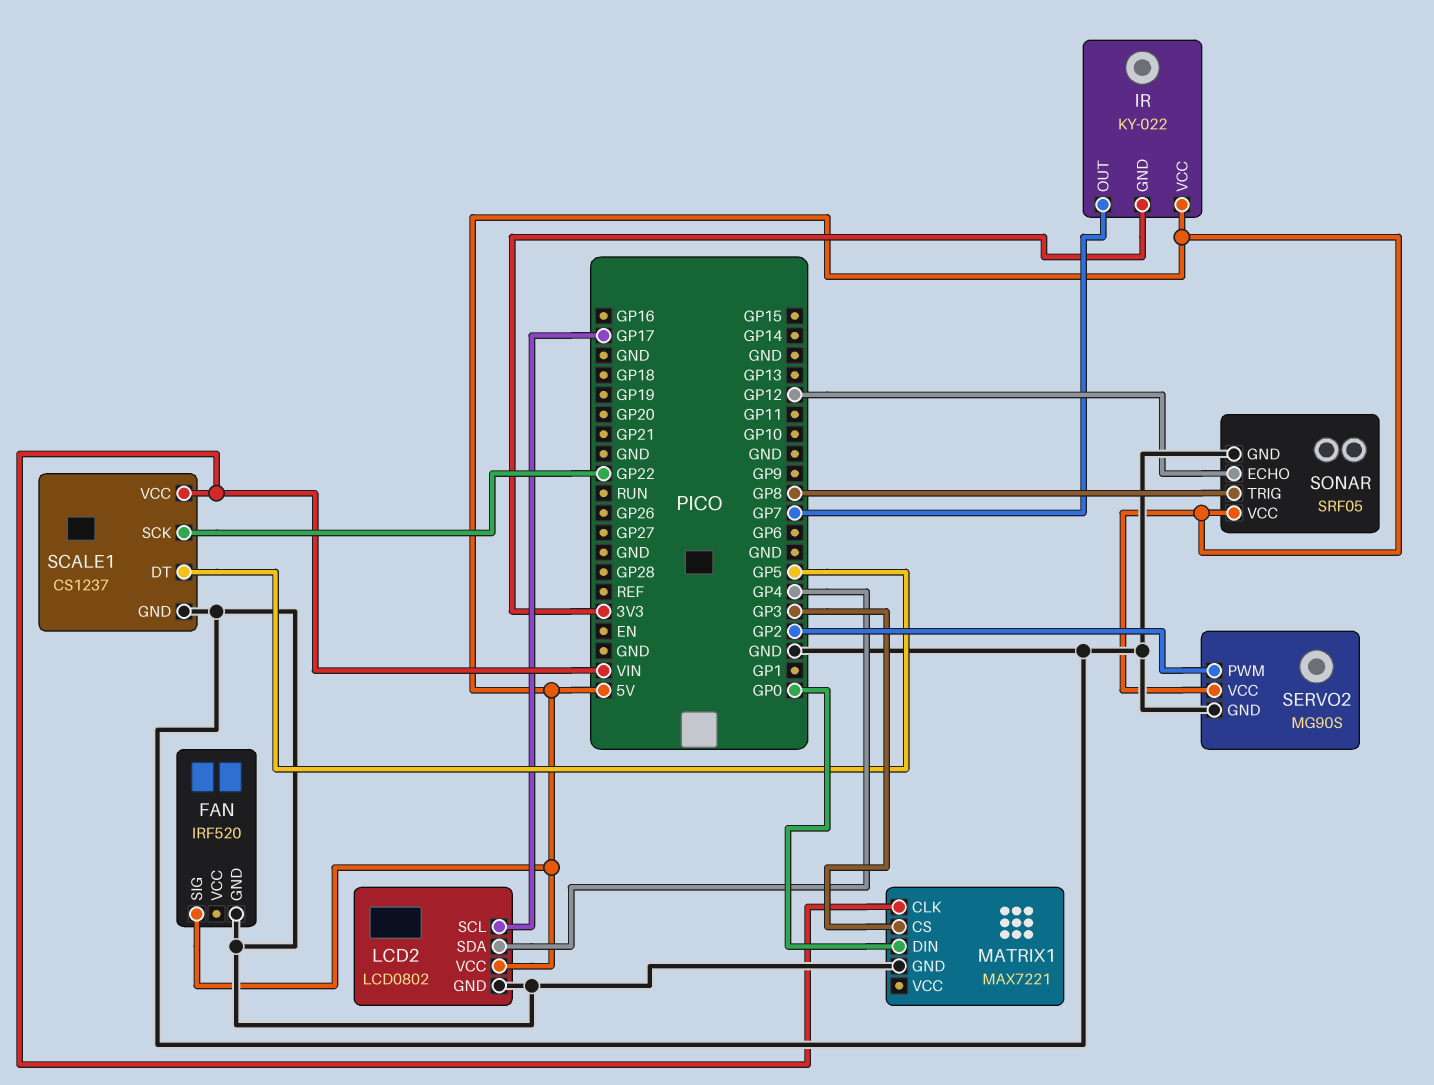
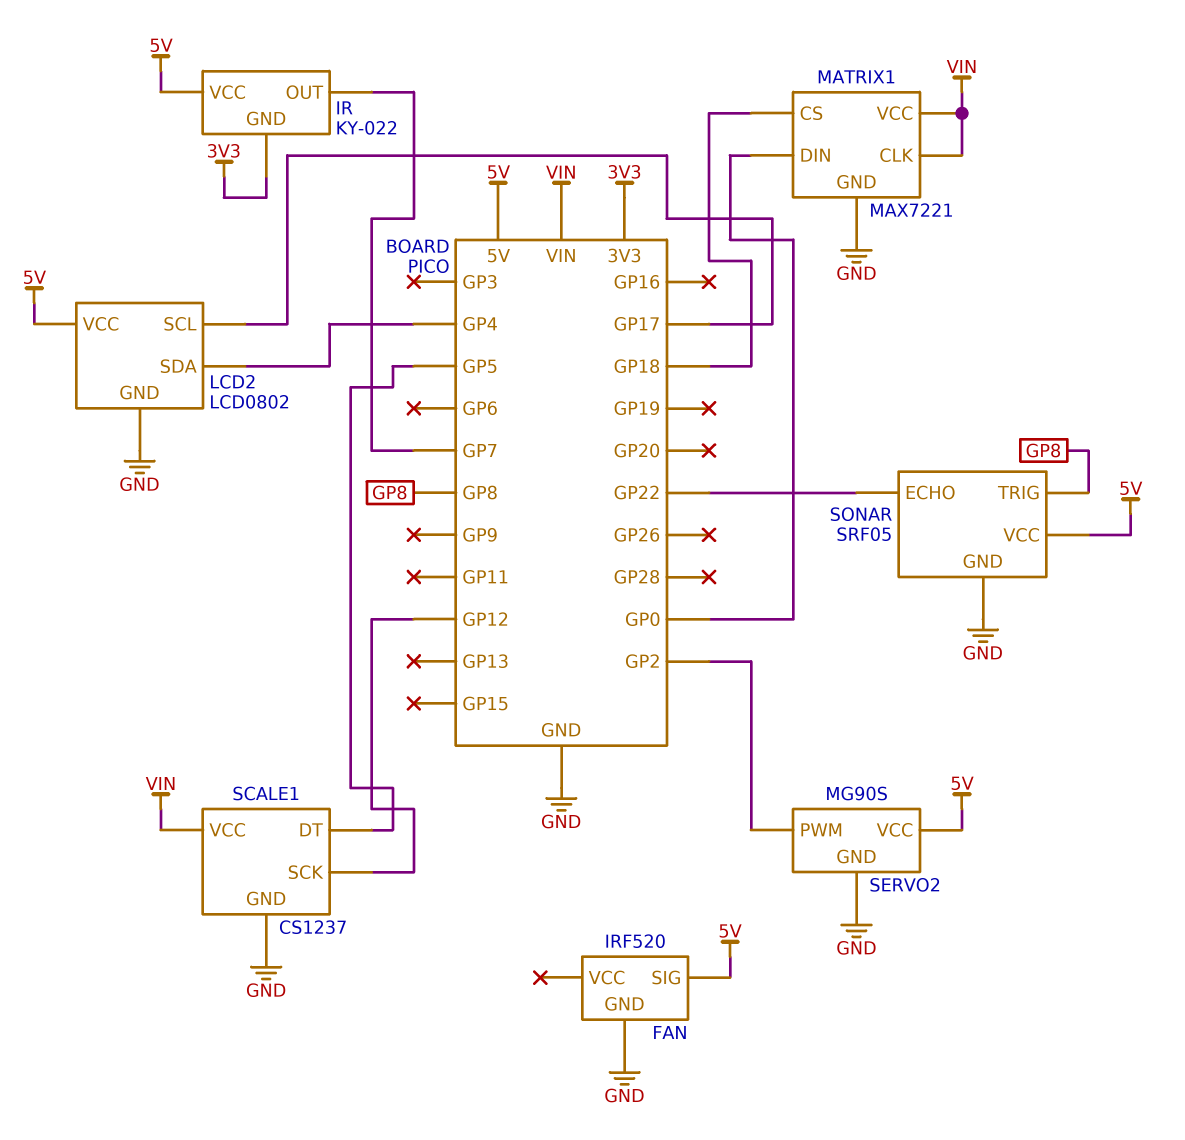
MATRIX1 pin CS: GP3 -> GP18
MATRIX1 pin VCC: none -> VIN
SCALE1 pin SCK: GP22 -> GP12
SONAR pin ECHO: GP12 -> GP22

